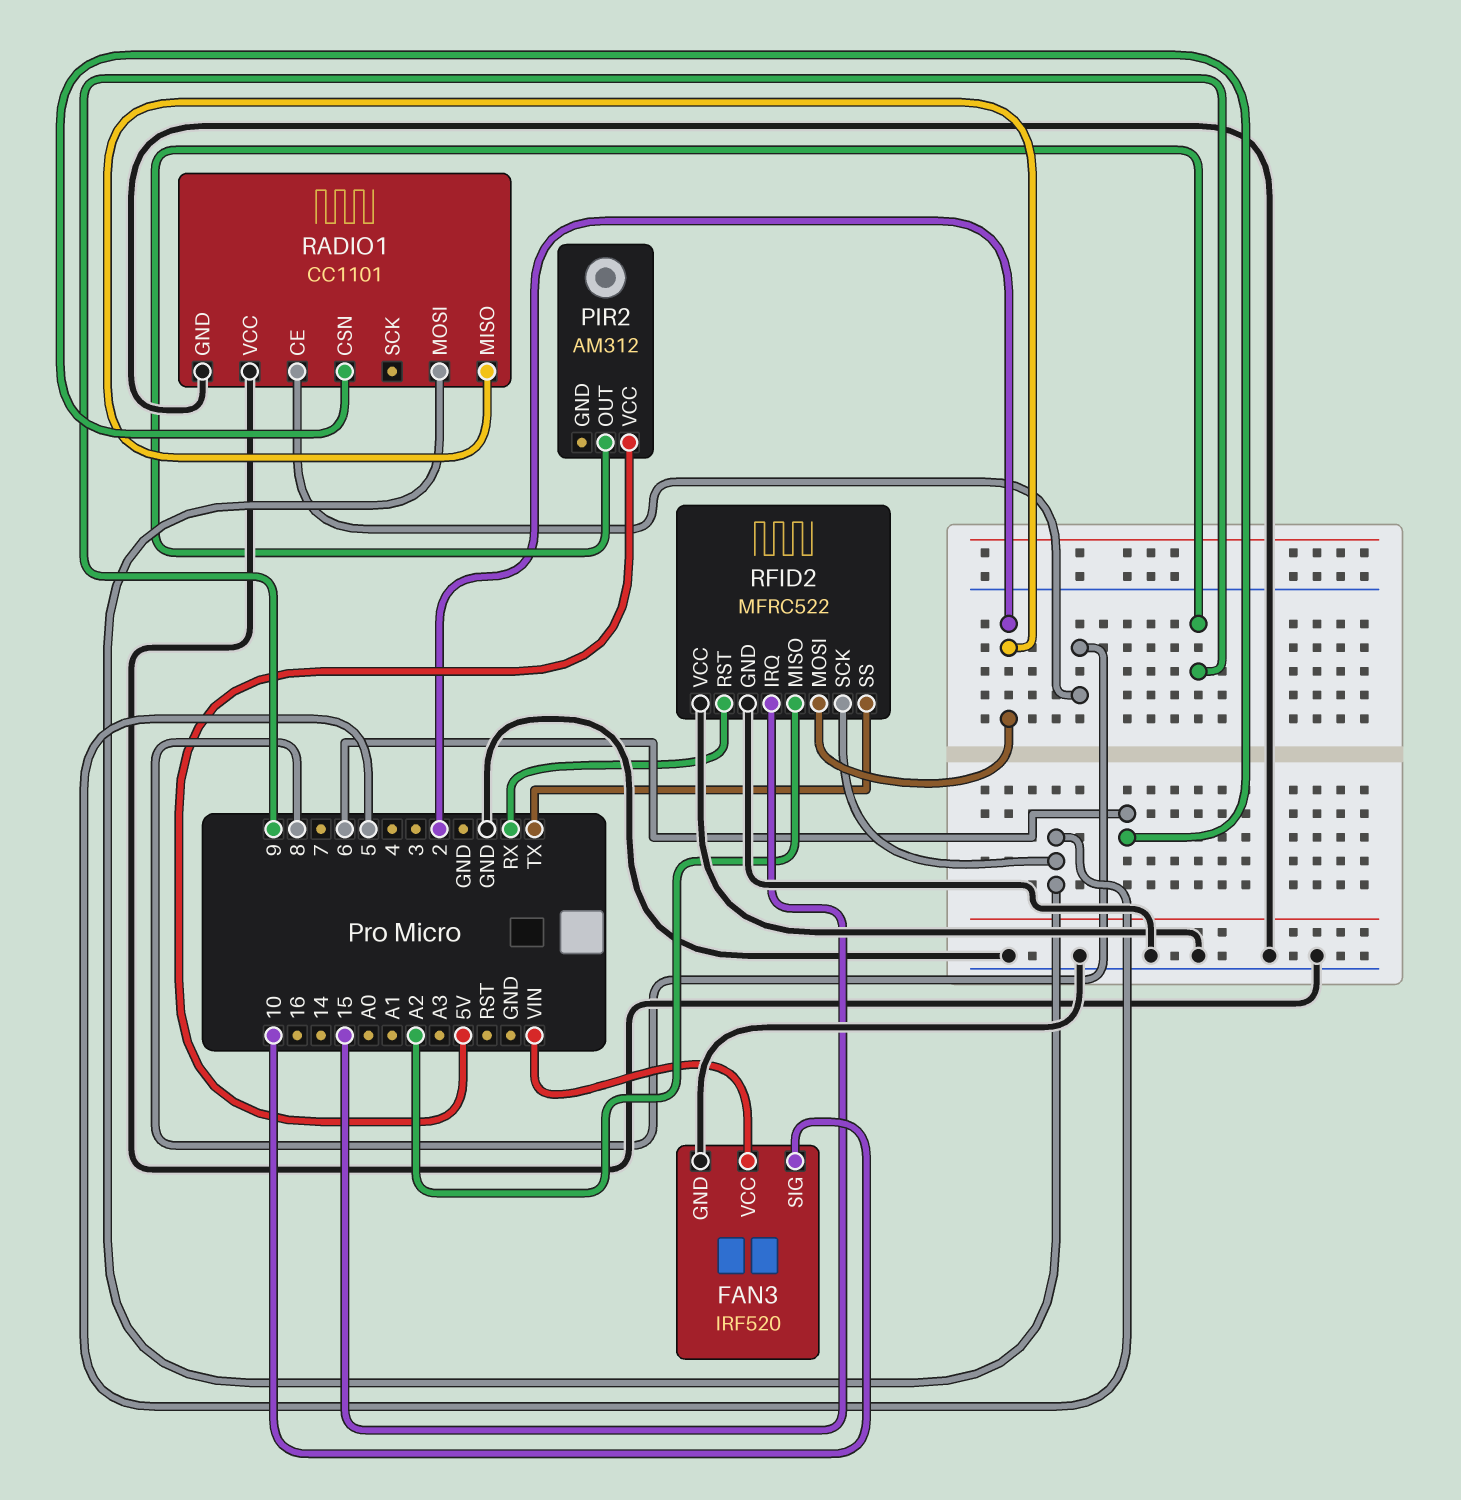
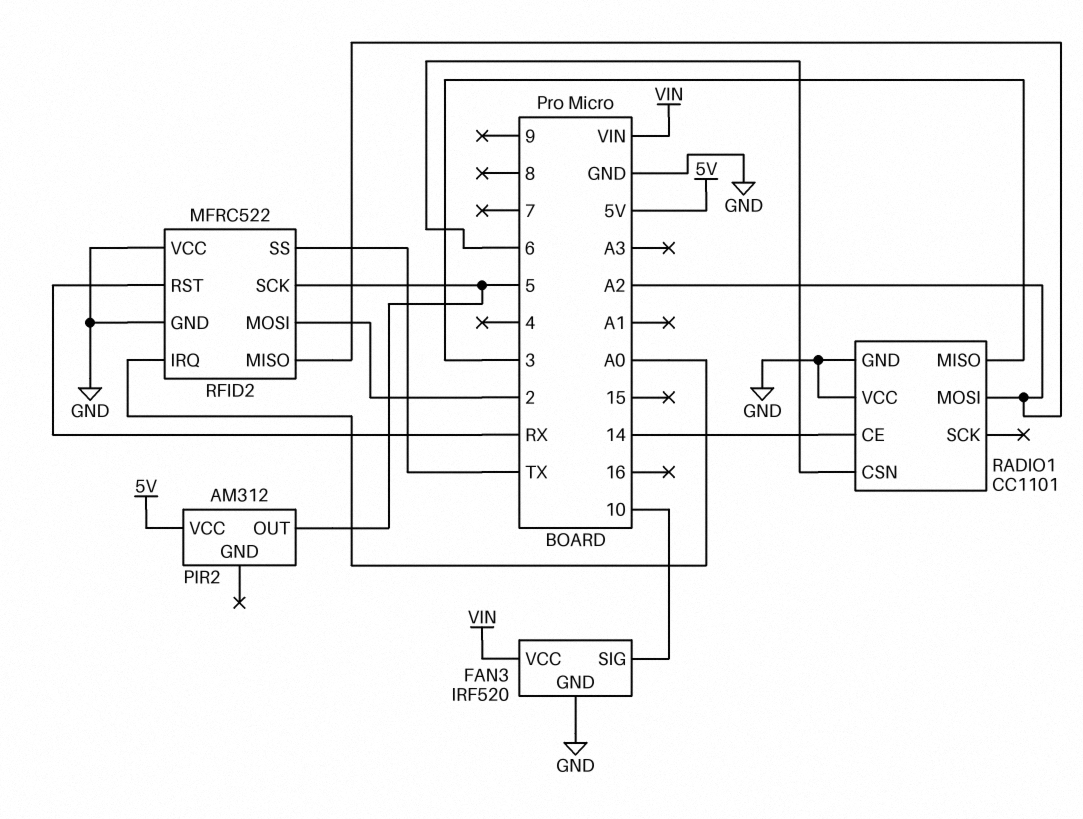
PIR2 pin OUT: 9 -> 5
RADIO1 pin CE: 8 -> 14
RADIO1 pin MISO: 2 -> 3
RADIO1 pin MOSI: 5 -> A2
RFID2 pin IRQ: 15 -> A0

